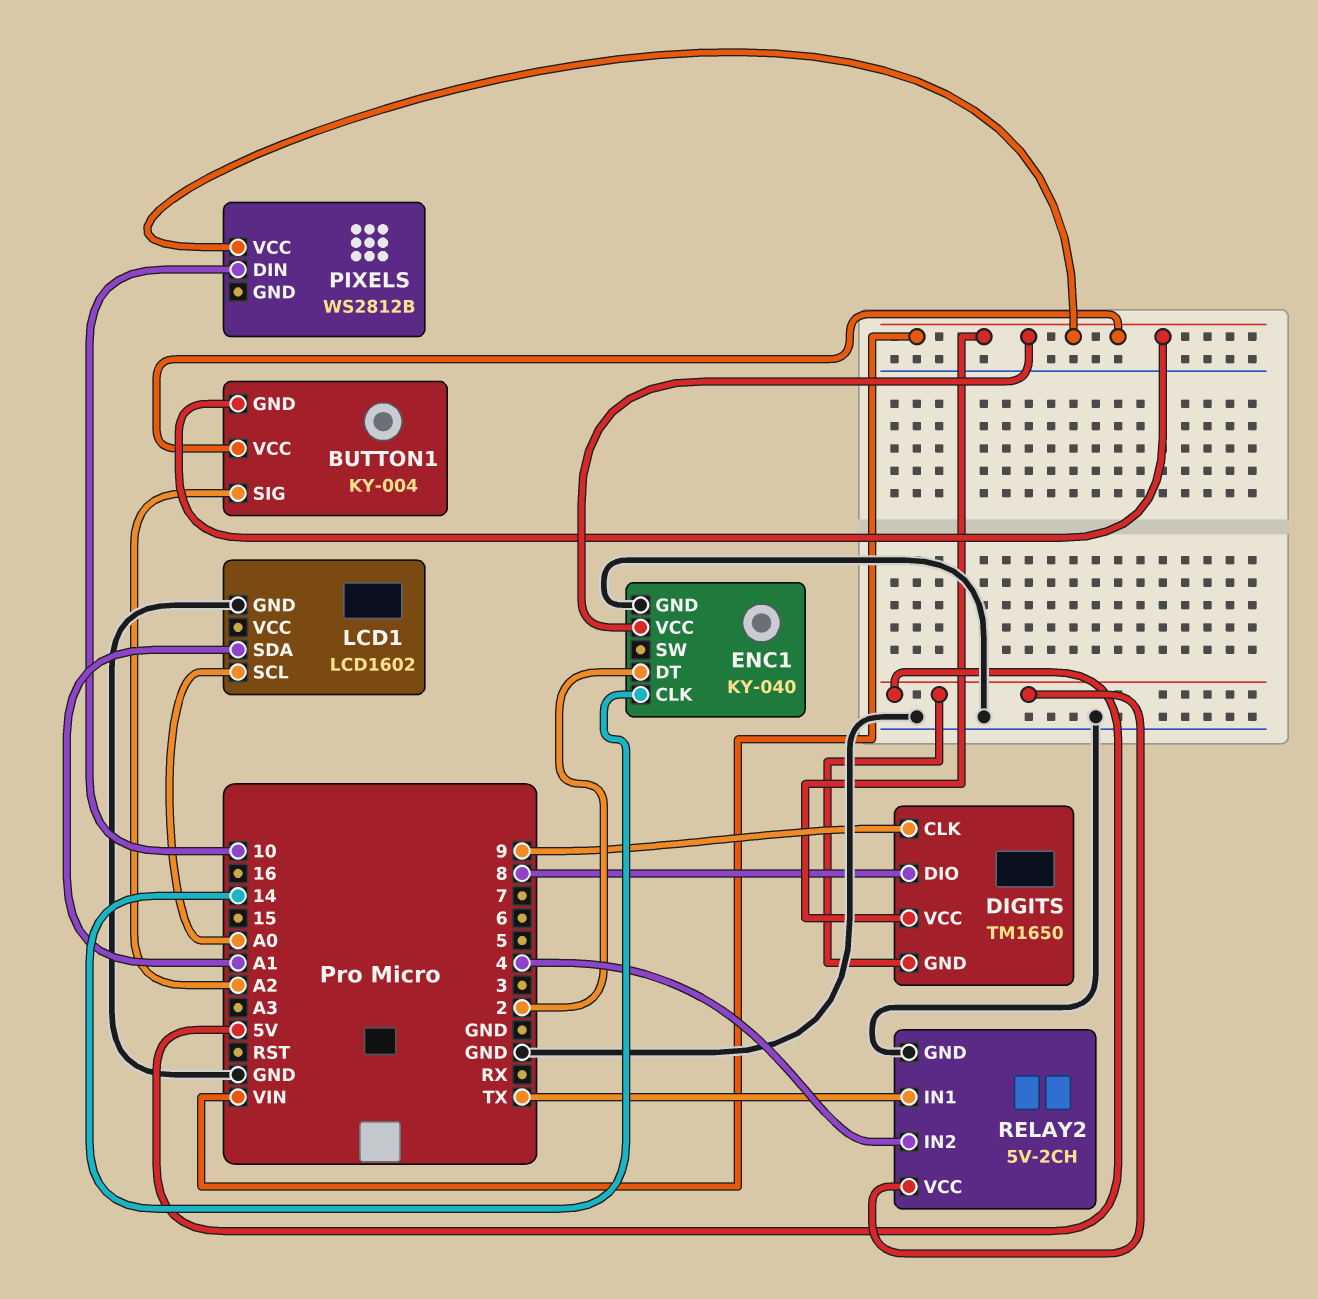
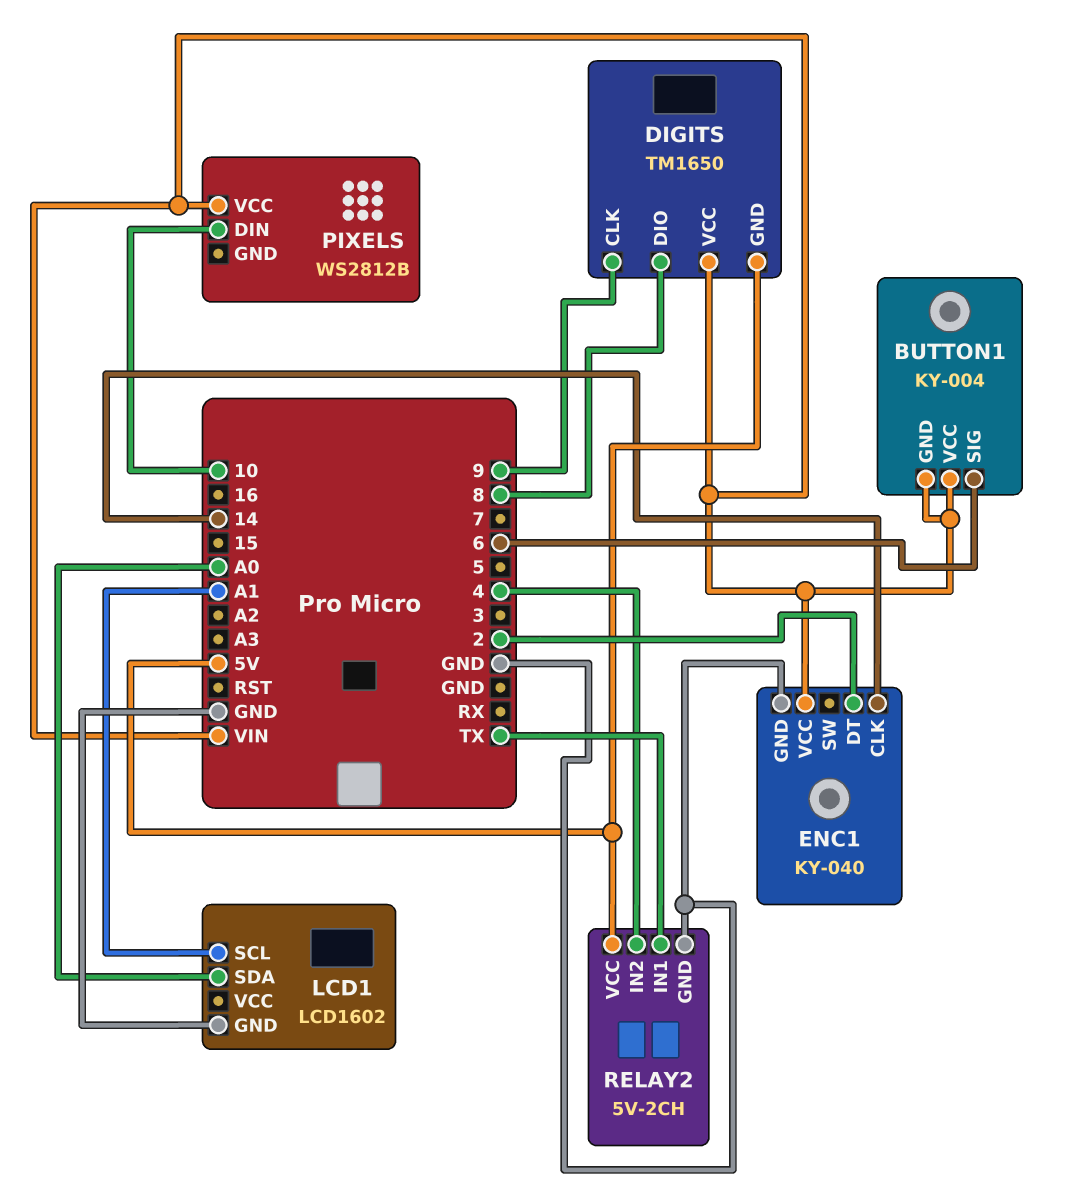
BUTTON1 pin SIG: A2 -> 6
LCD1 pin SCL: A0 -> A1
LCD1 pin SDA: A1 -> A0

